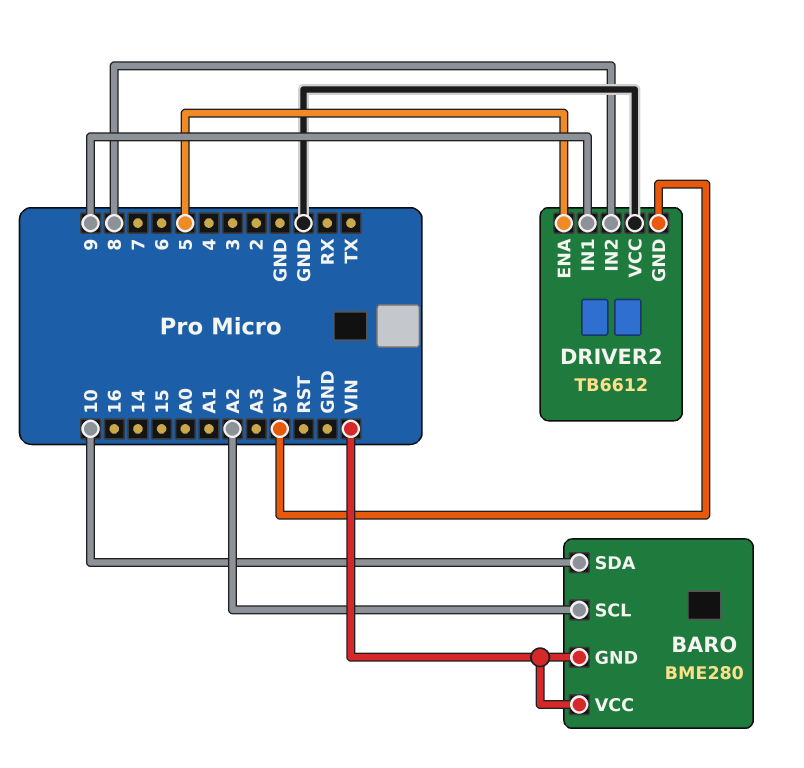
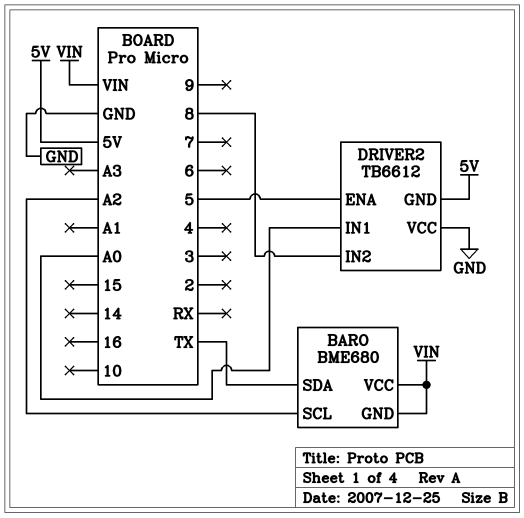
BARO: BME280 -> BME680
BARO pin SDA: 10 -> TX
DRIVER2 pin IN1: 9 -> A0

